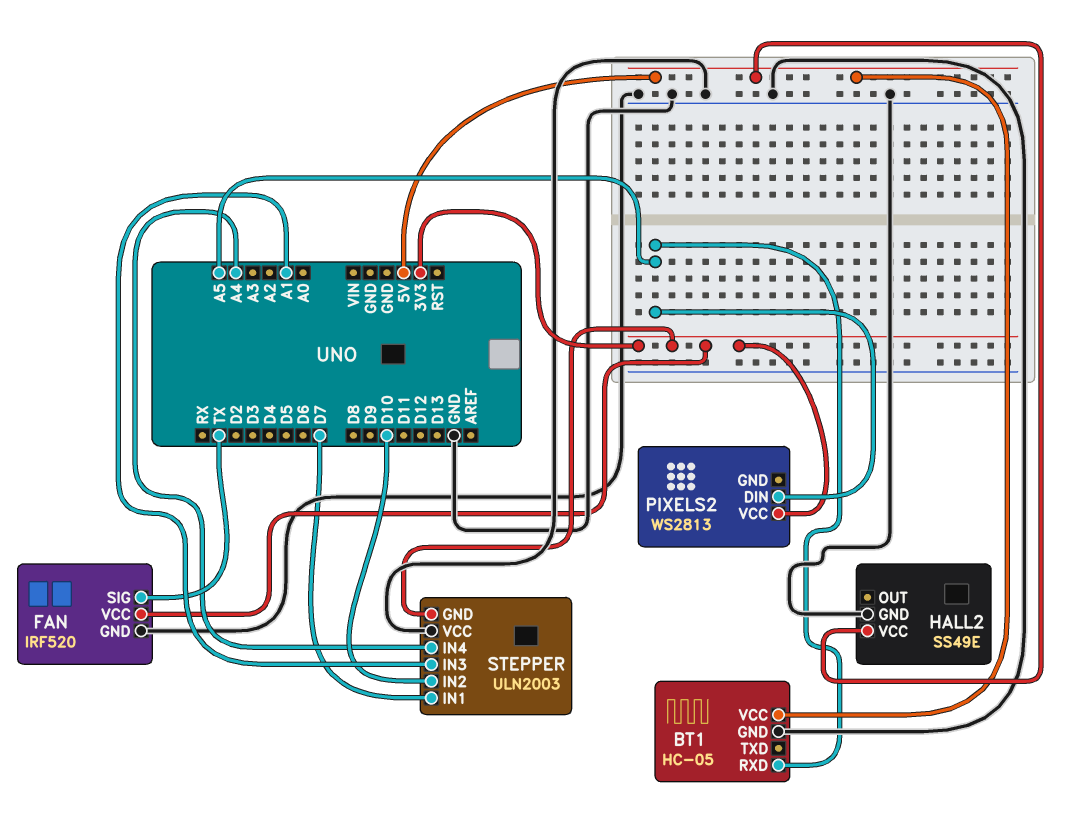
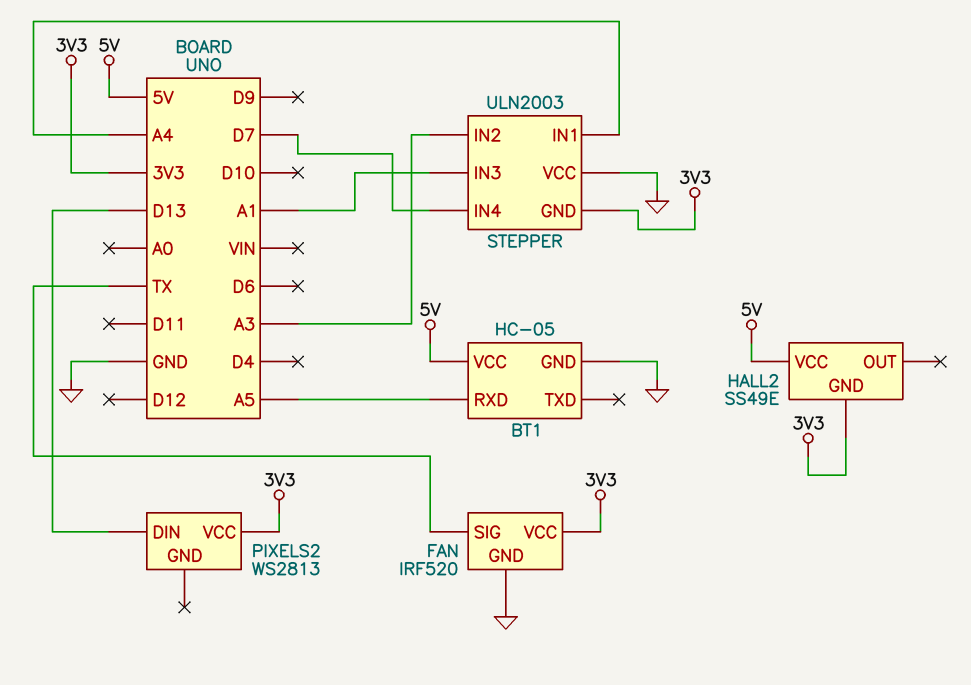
HALL2 pin GND: GND -> 3V3
PIXELS2 pin DIN: A5 -> D13
STEPPER pin IN1: D7 -> A4
STEPPER pin IN2: D10 -> A3
STEPPER pin IN4: A4 -> D7

